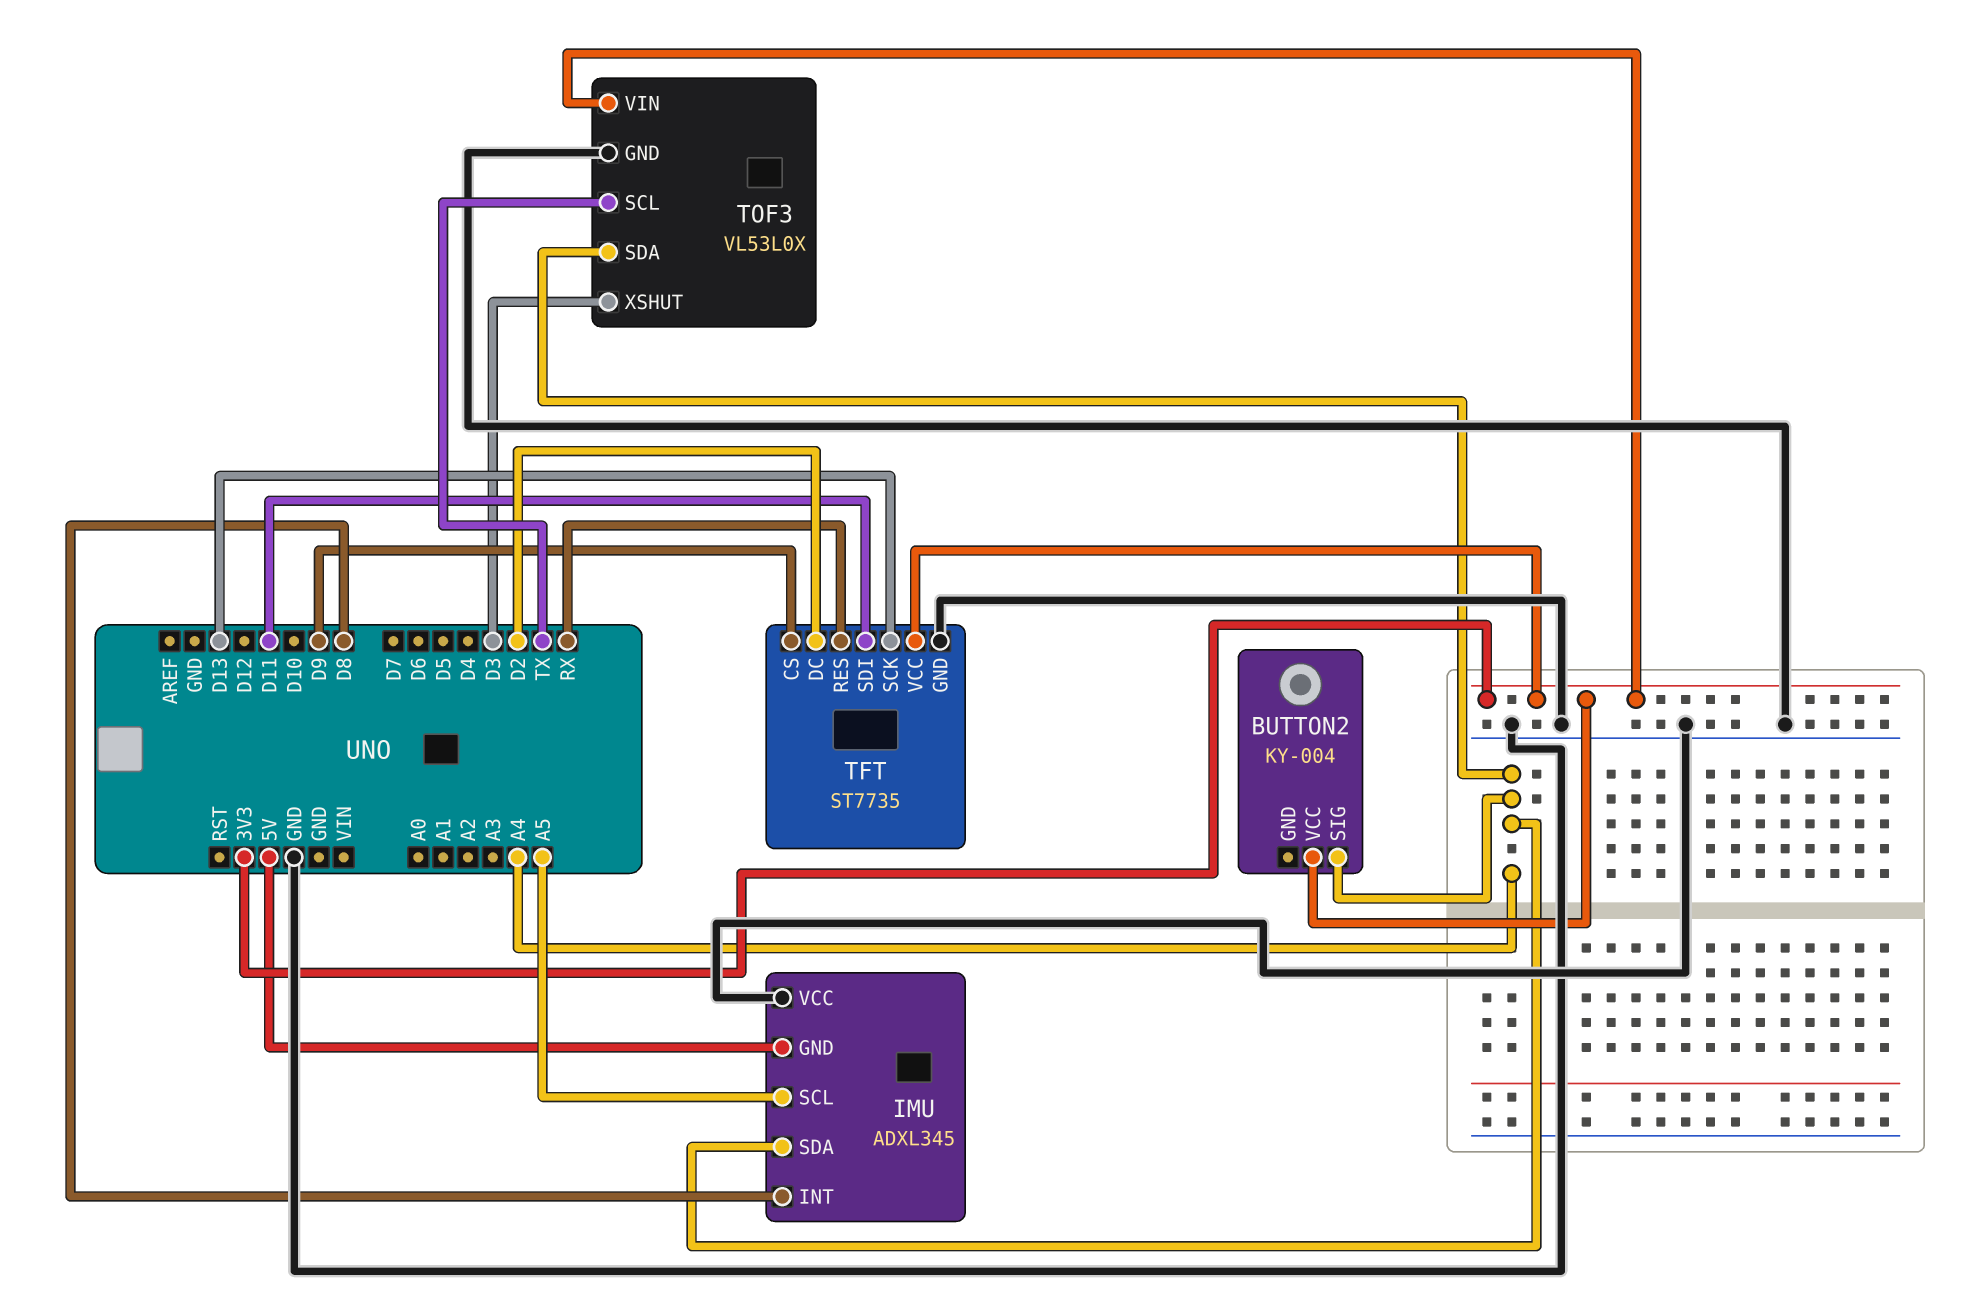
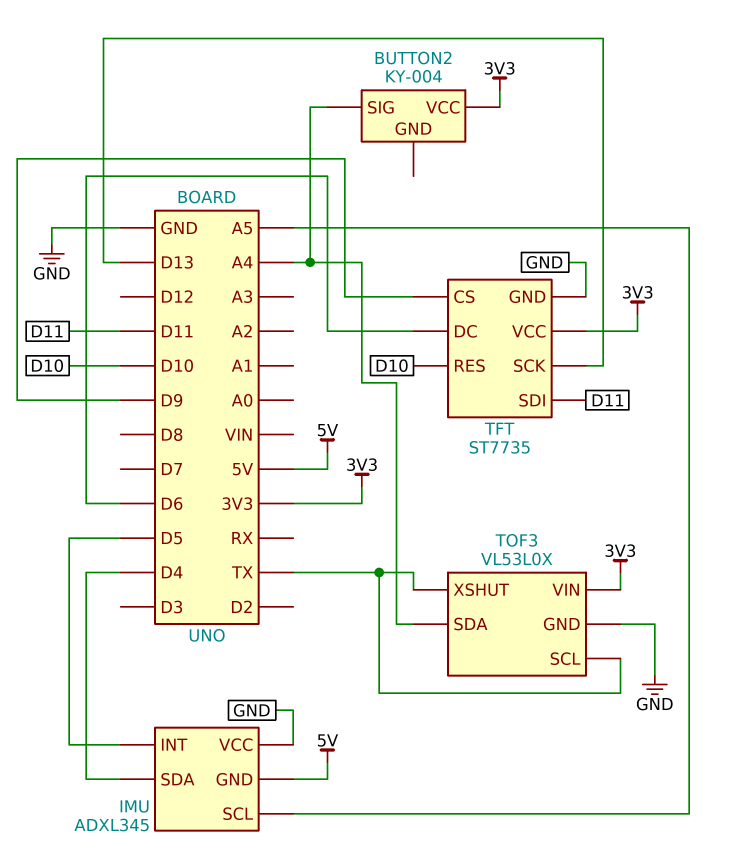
IMU pin INT: D8 -> D5
IMU pin SDA: A4 -> D4
TFT pin DC: D2 -> D6
TFT pin RES: RX -> D10
TOF3 pin XSHUT: D3 -> TX

